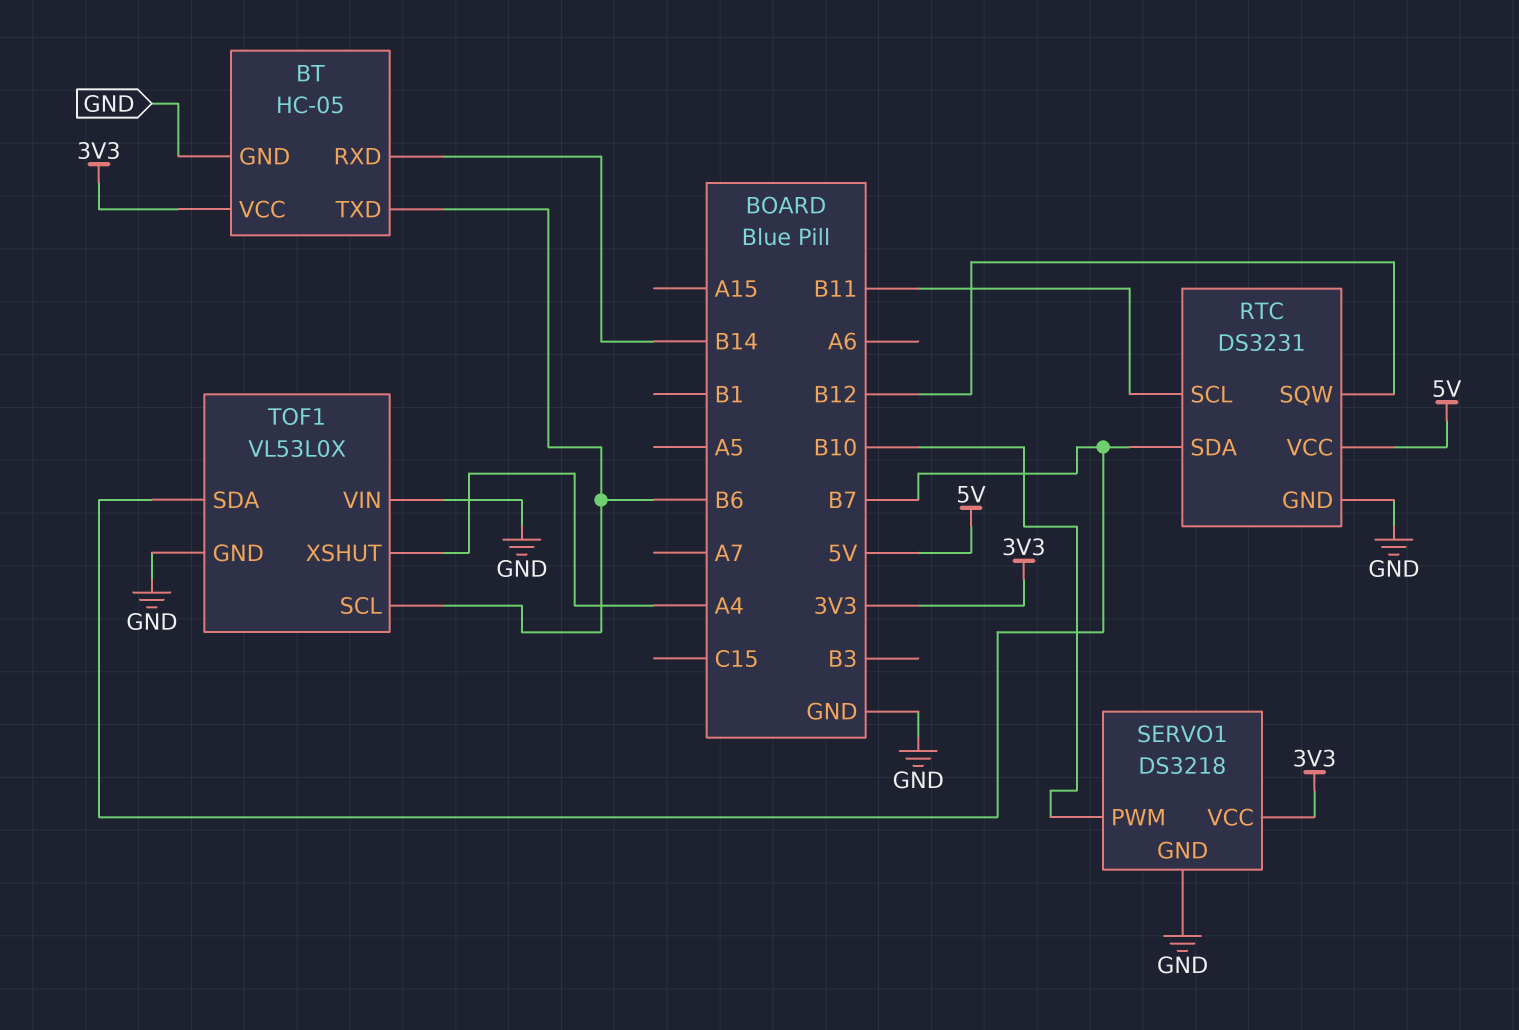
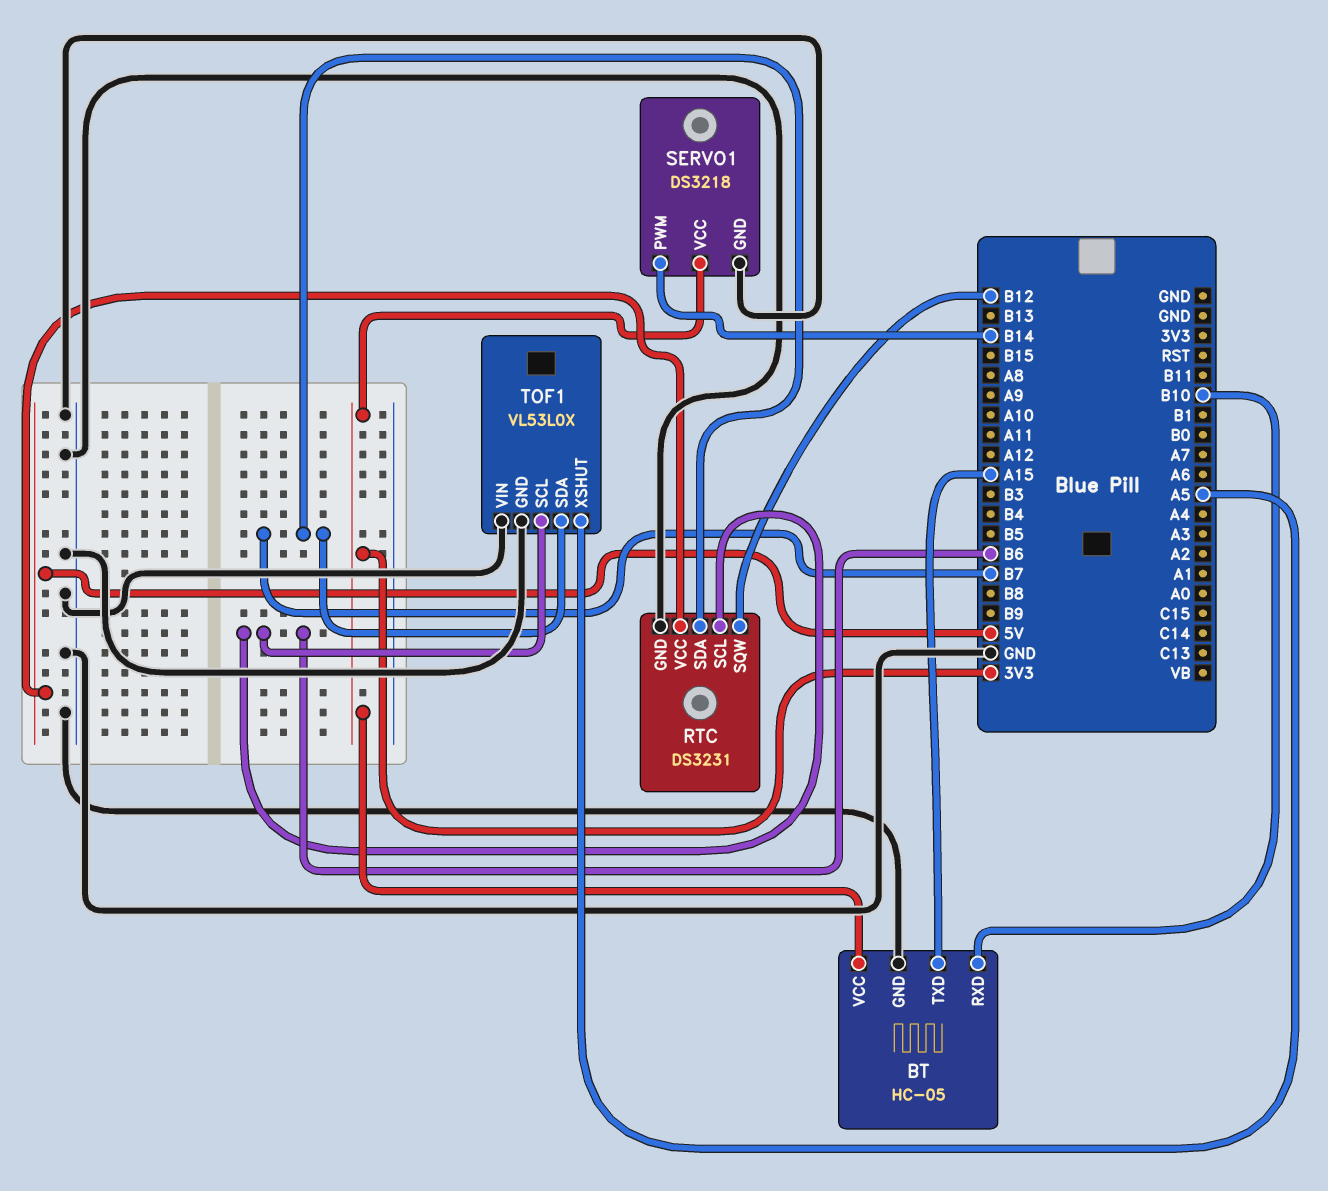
BT pin RXD: B14 -> B10
BT pin TXD: B6 -> A15
RTC pin SCL: B11 -> B6
SERVO1 pin PWM: B10 -> B14
TOF1 pin XSHUT: A4 -> A5

